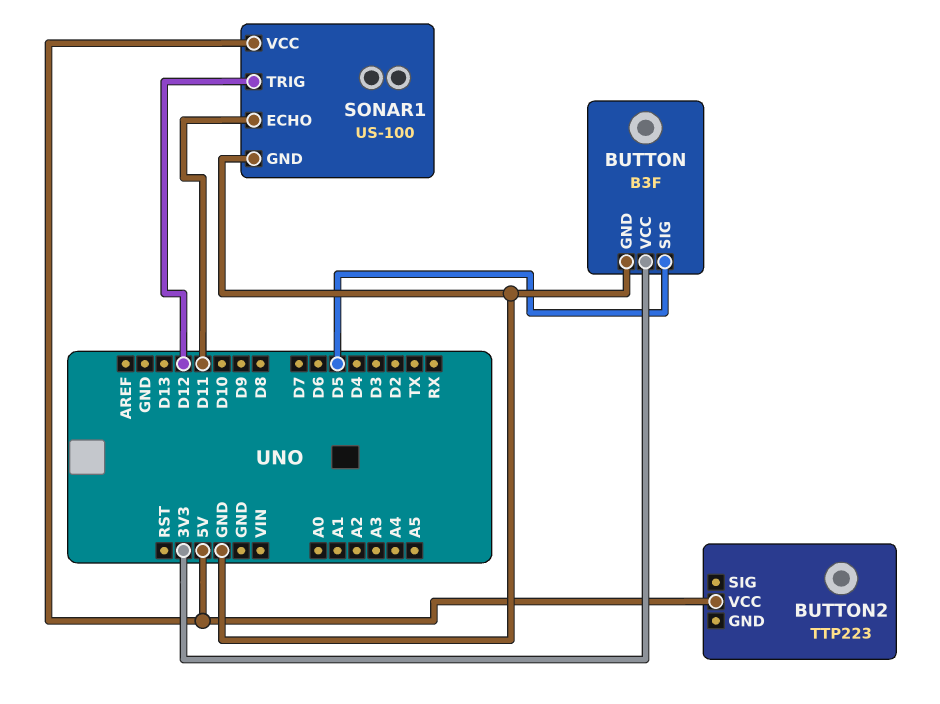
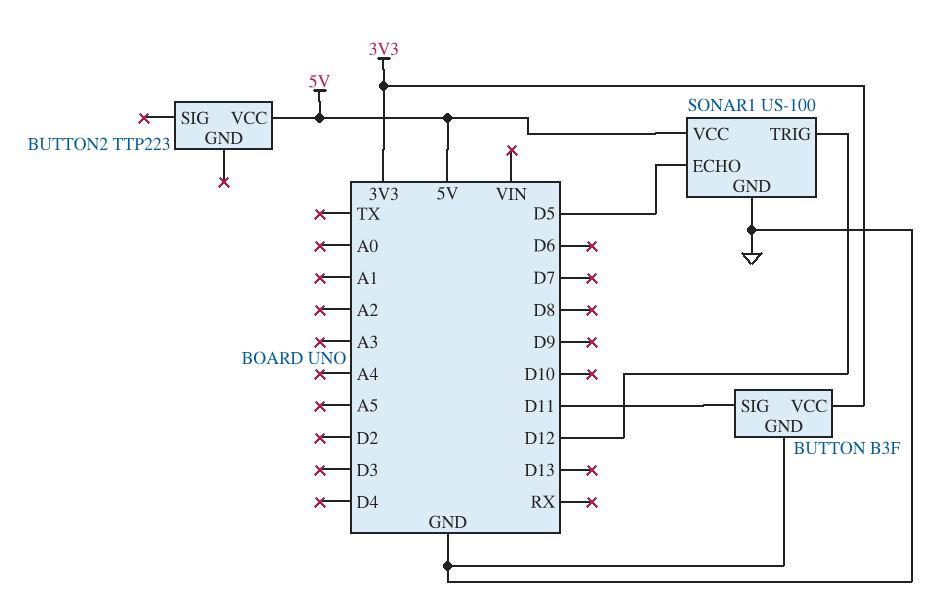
BUTTON pin SIG: D5 -> D11
SONAR1 pin ECHO: D11 -> D5

